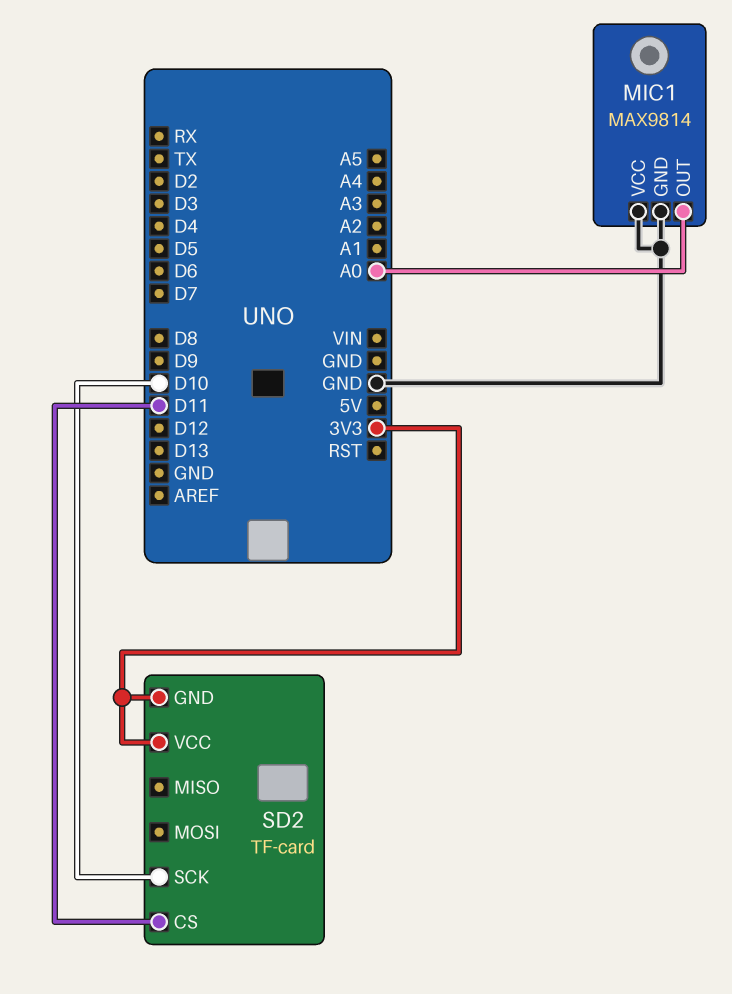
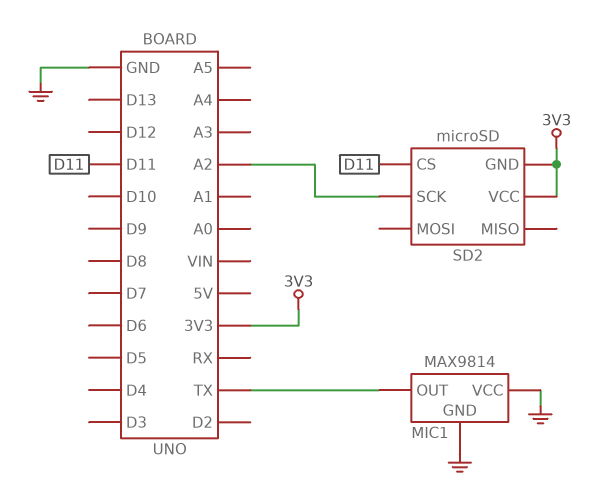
MIC1 pin OUT: A0 -> TX
SD2: TF-card -> microSD
SD2 pin SCK: D10 -> A2

